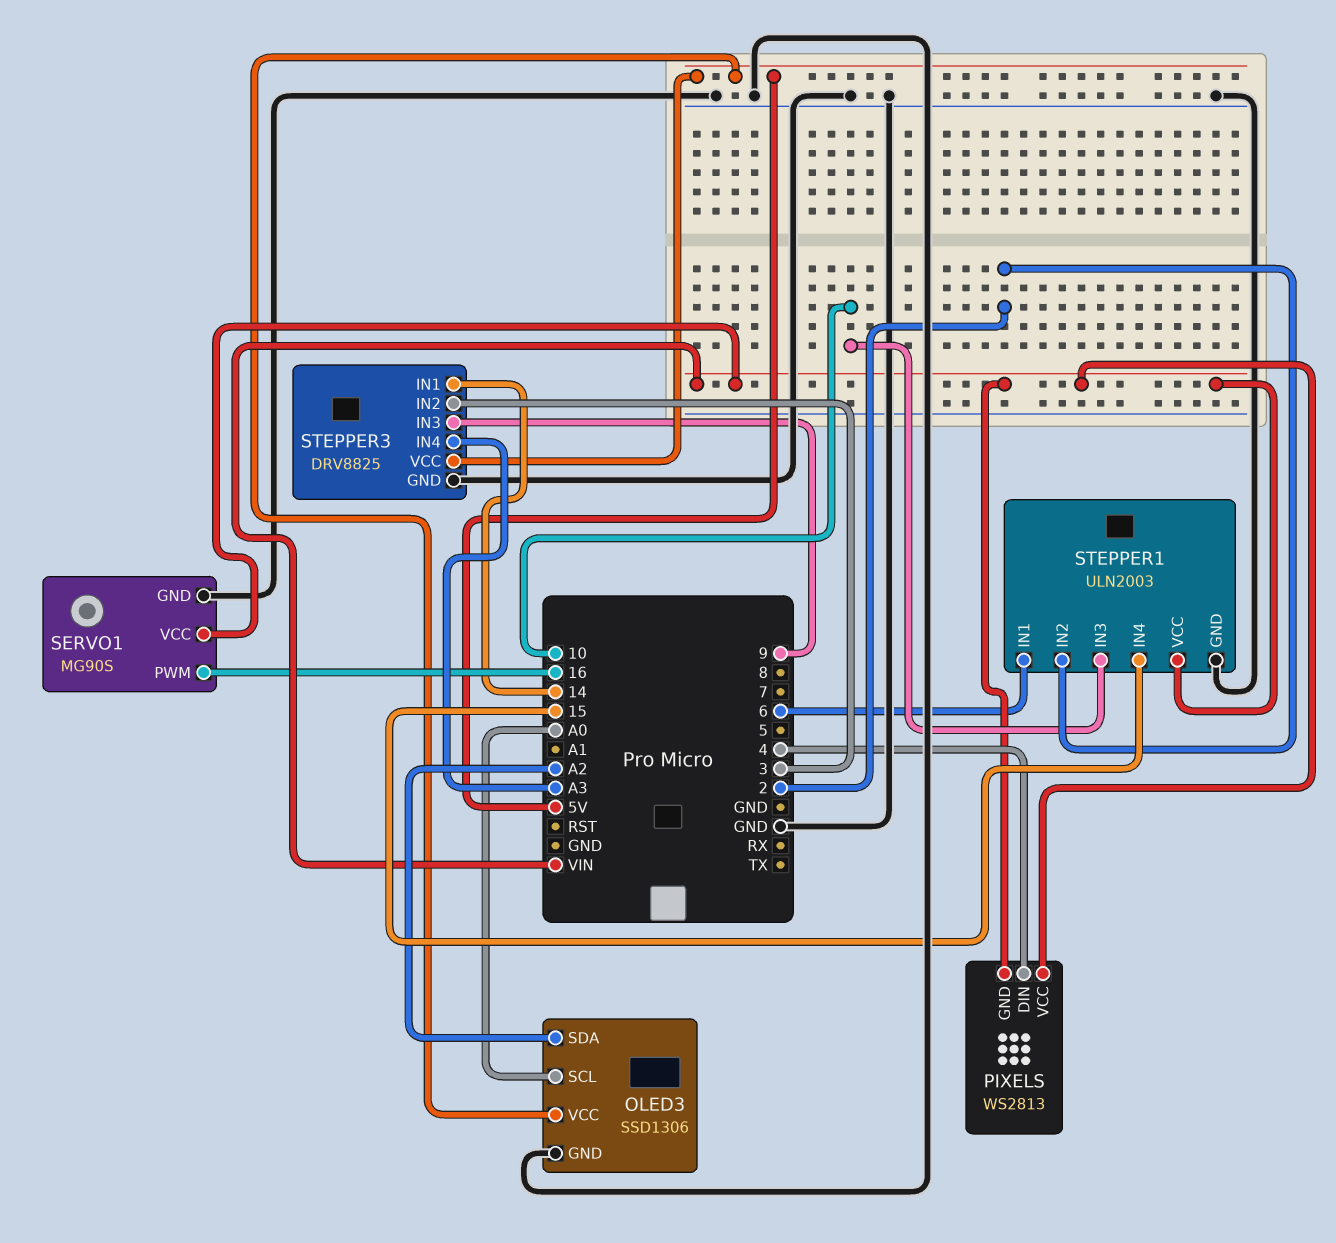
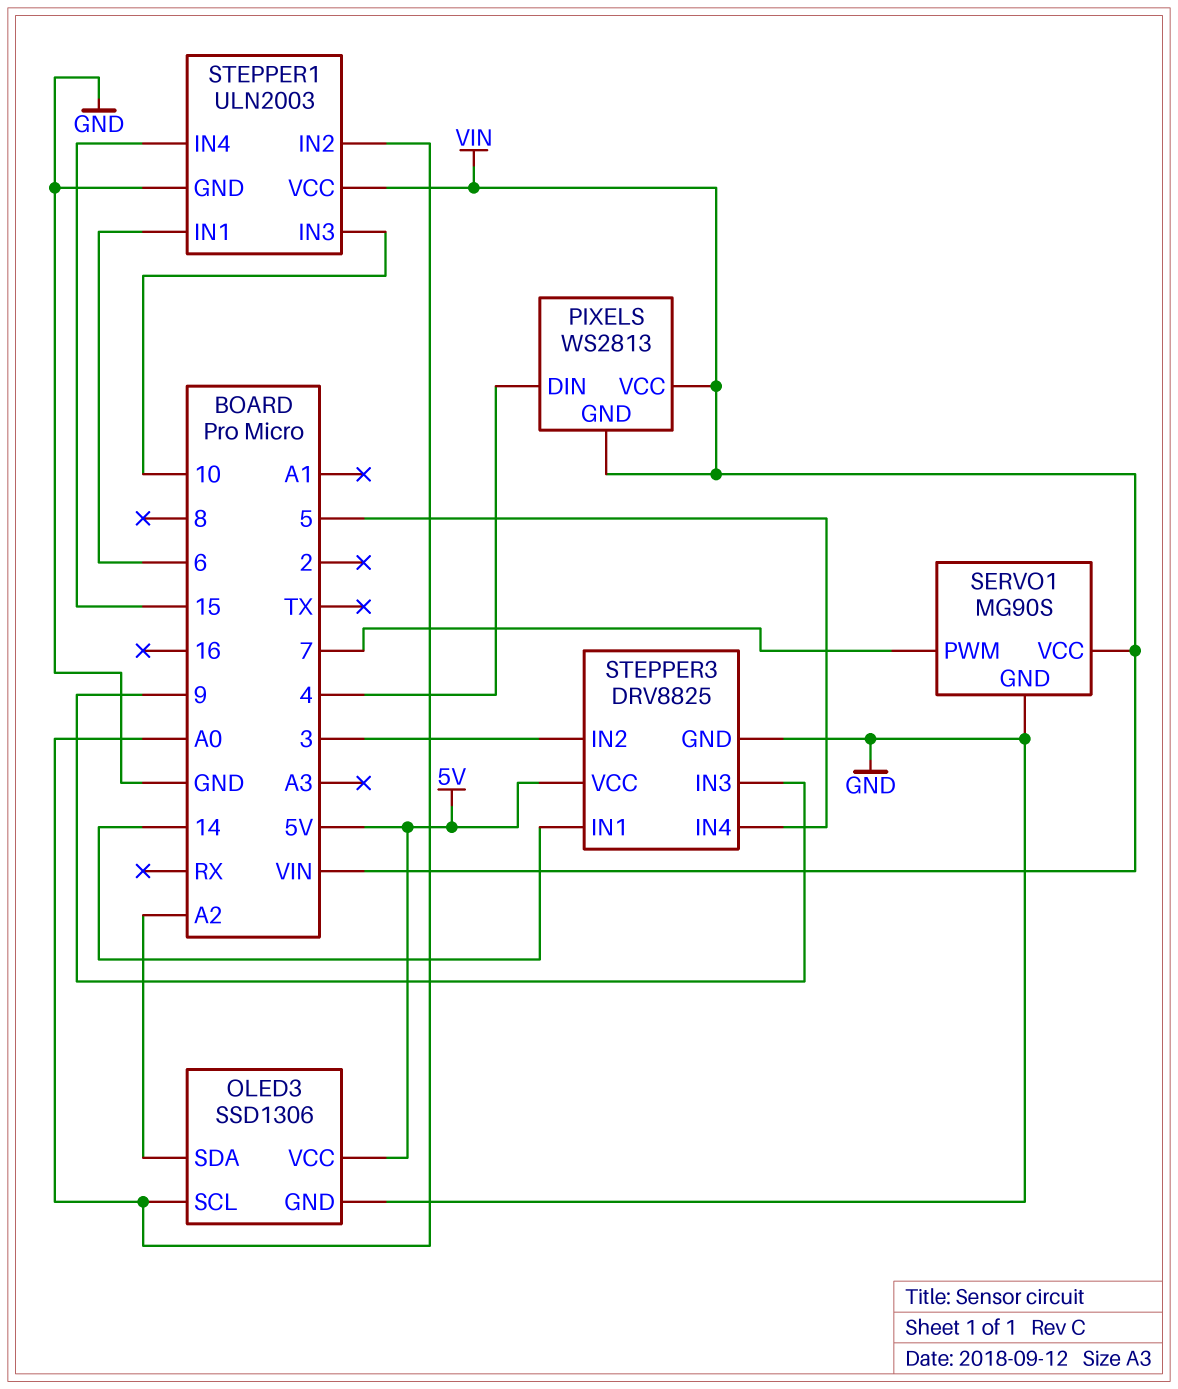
SERVO1 pin PWM: 16 -> 7
STEPPER1 pin IN2: 2 -> A0
STEPPER3 pin IN4: A3 -> 5

